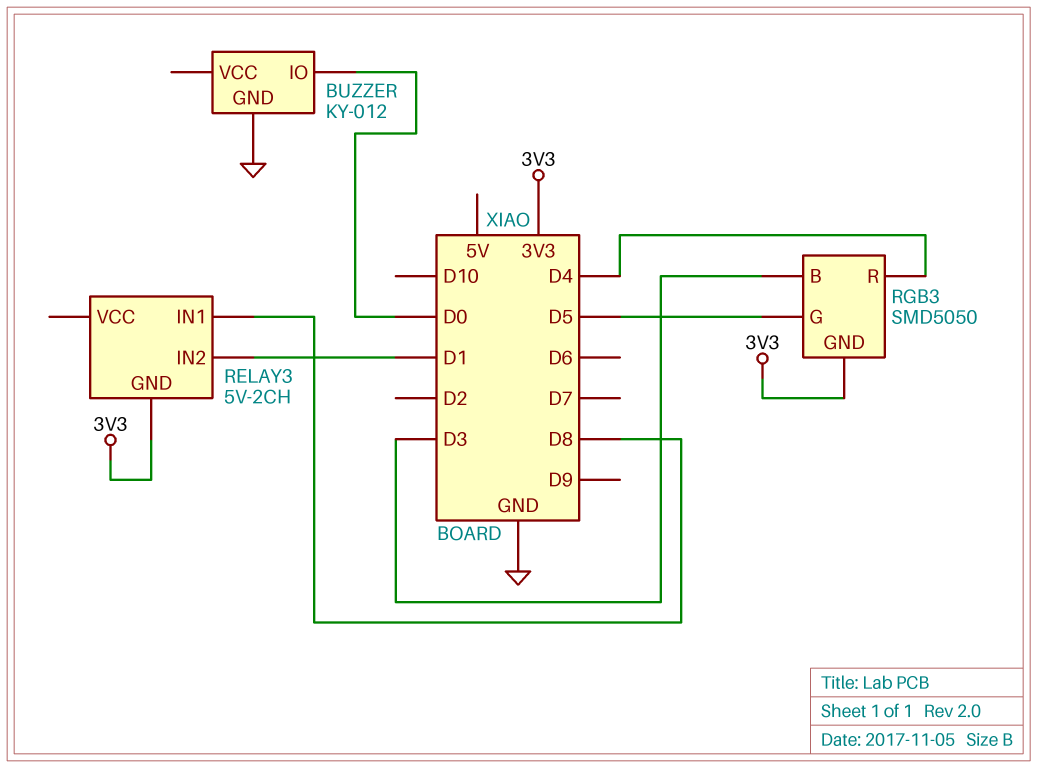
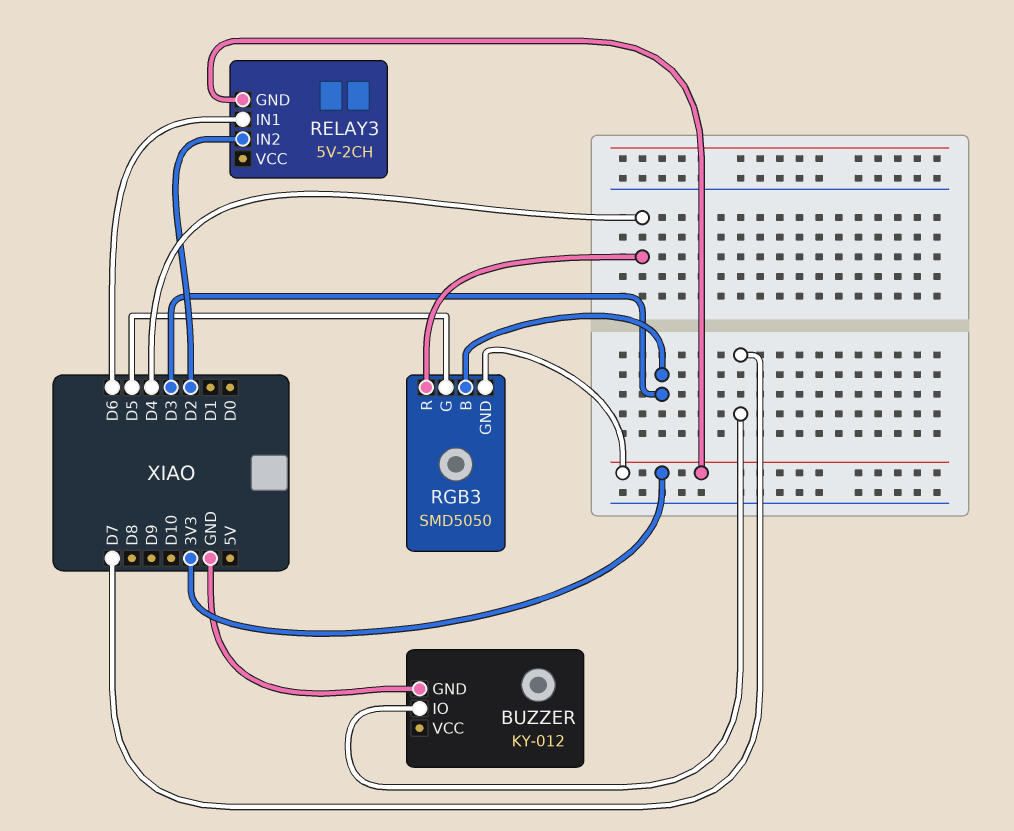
BUZZER pin IO: D0 -> D7
RELAY3 pin IN1: D8 -> D6
RELAY3 pin IN2: D1 -> D2

